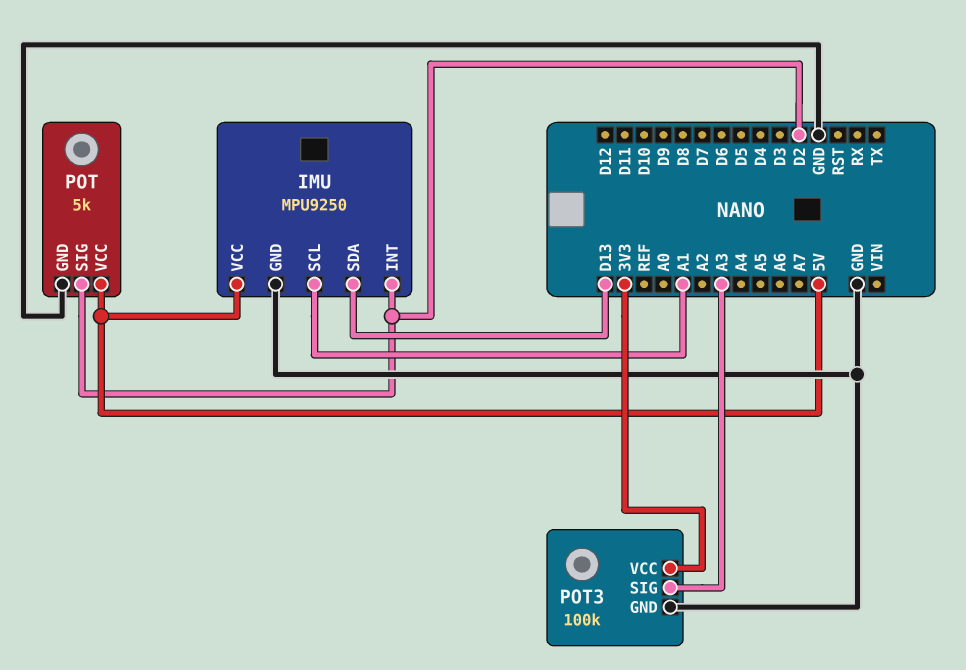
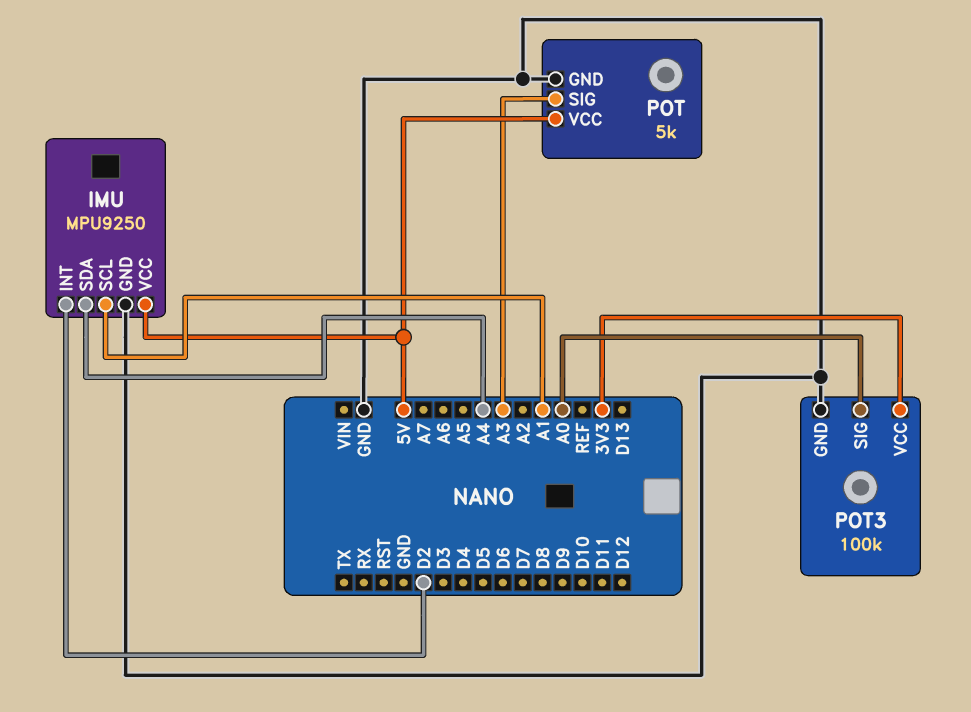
IMU pin SDA: D13 -> A4
POT pin SIG: D2 -> A3
POT3 pin SIG: A3 -> A0

